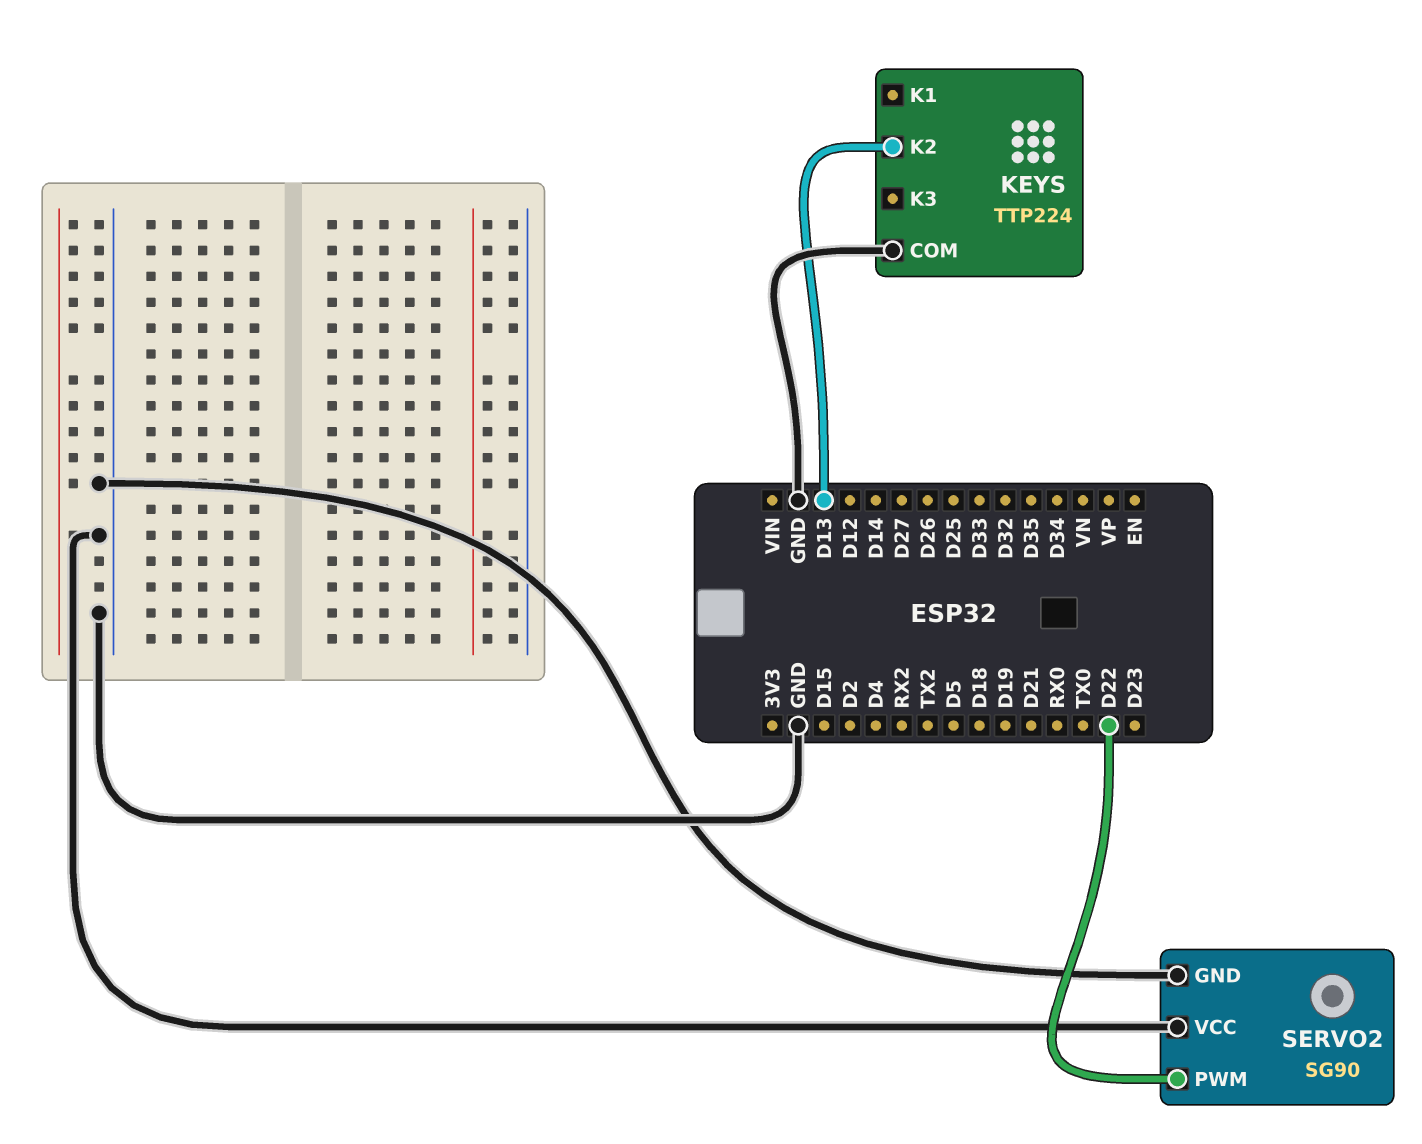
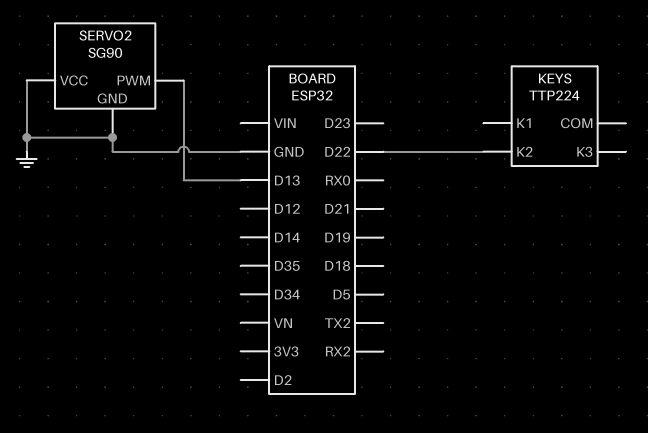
KEYS pin COM: GND -> none
KEYS pin K2: D13 -> D22
SERVO2 pin PWM: D22 -> D13

